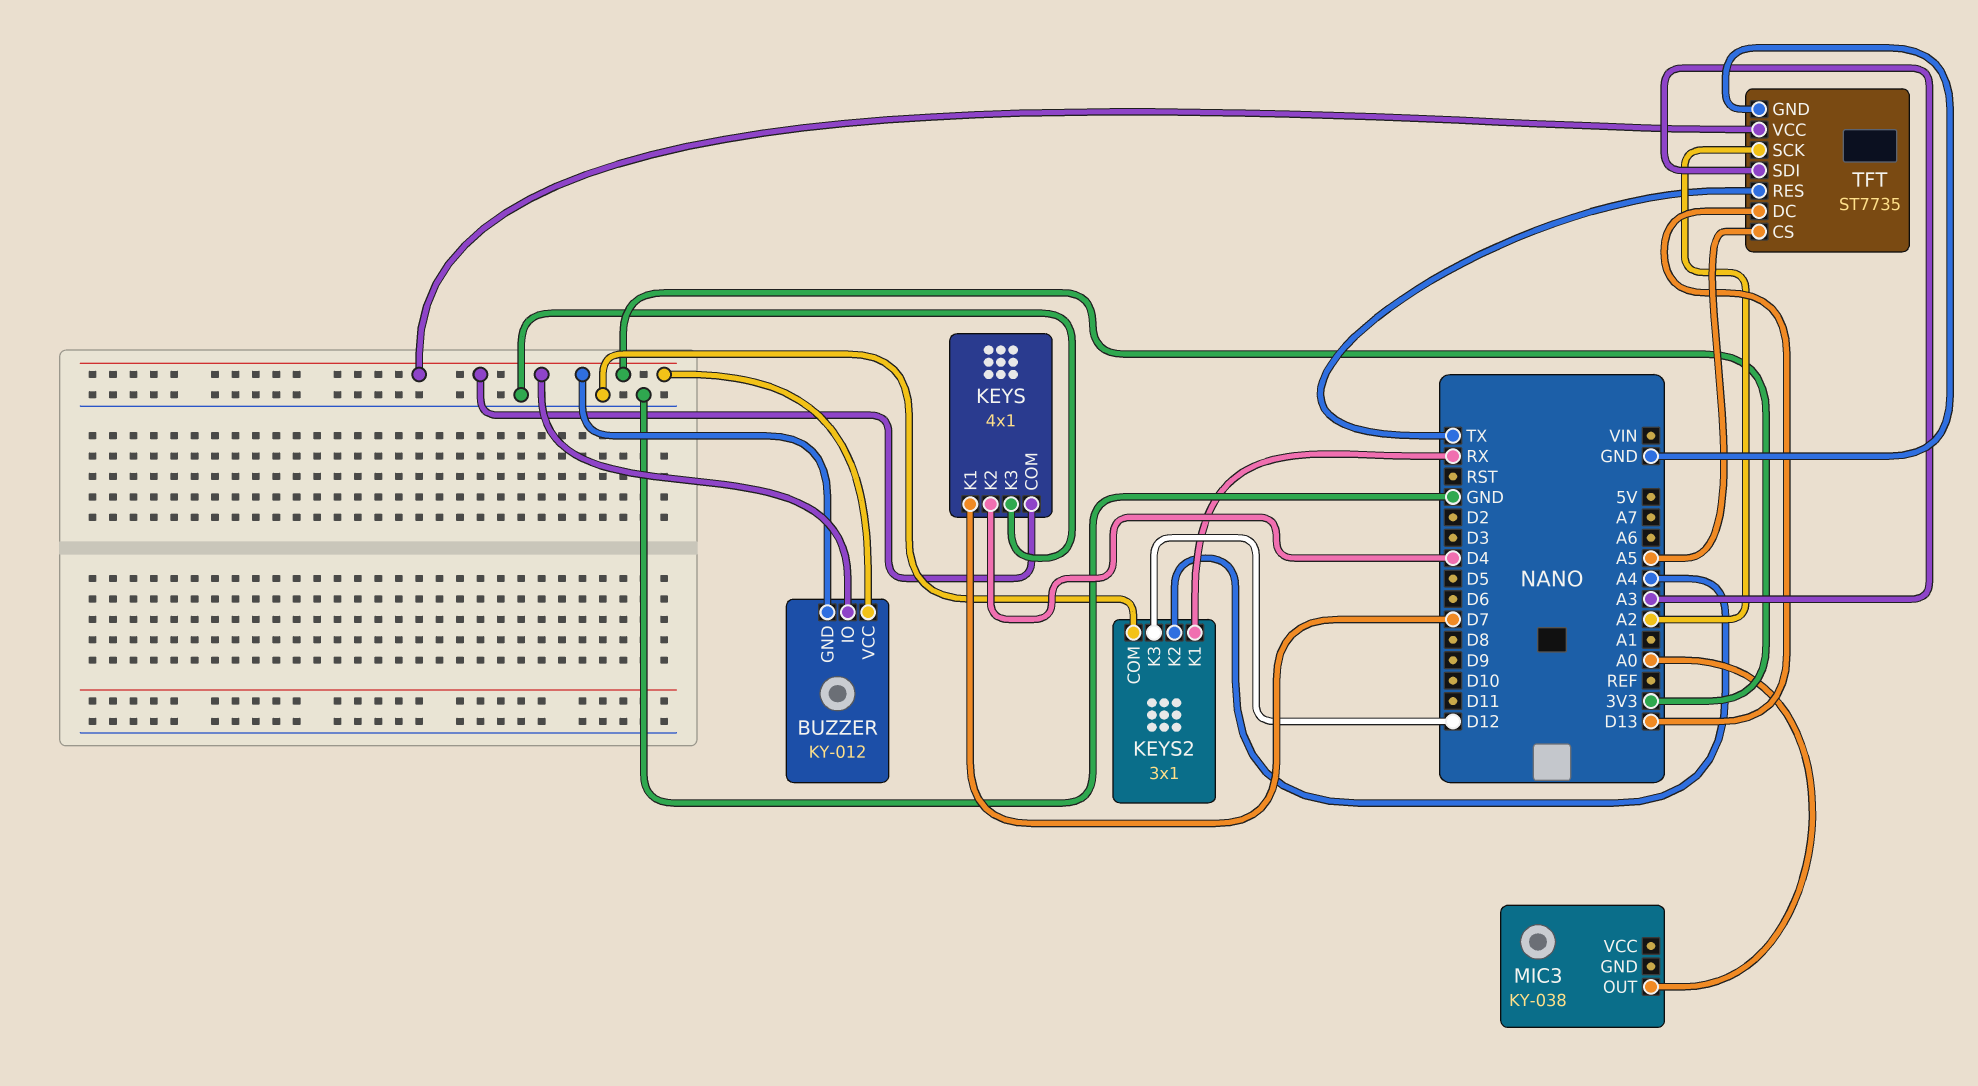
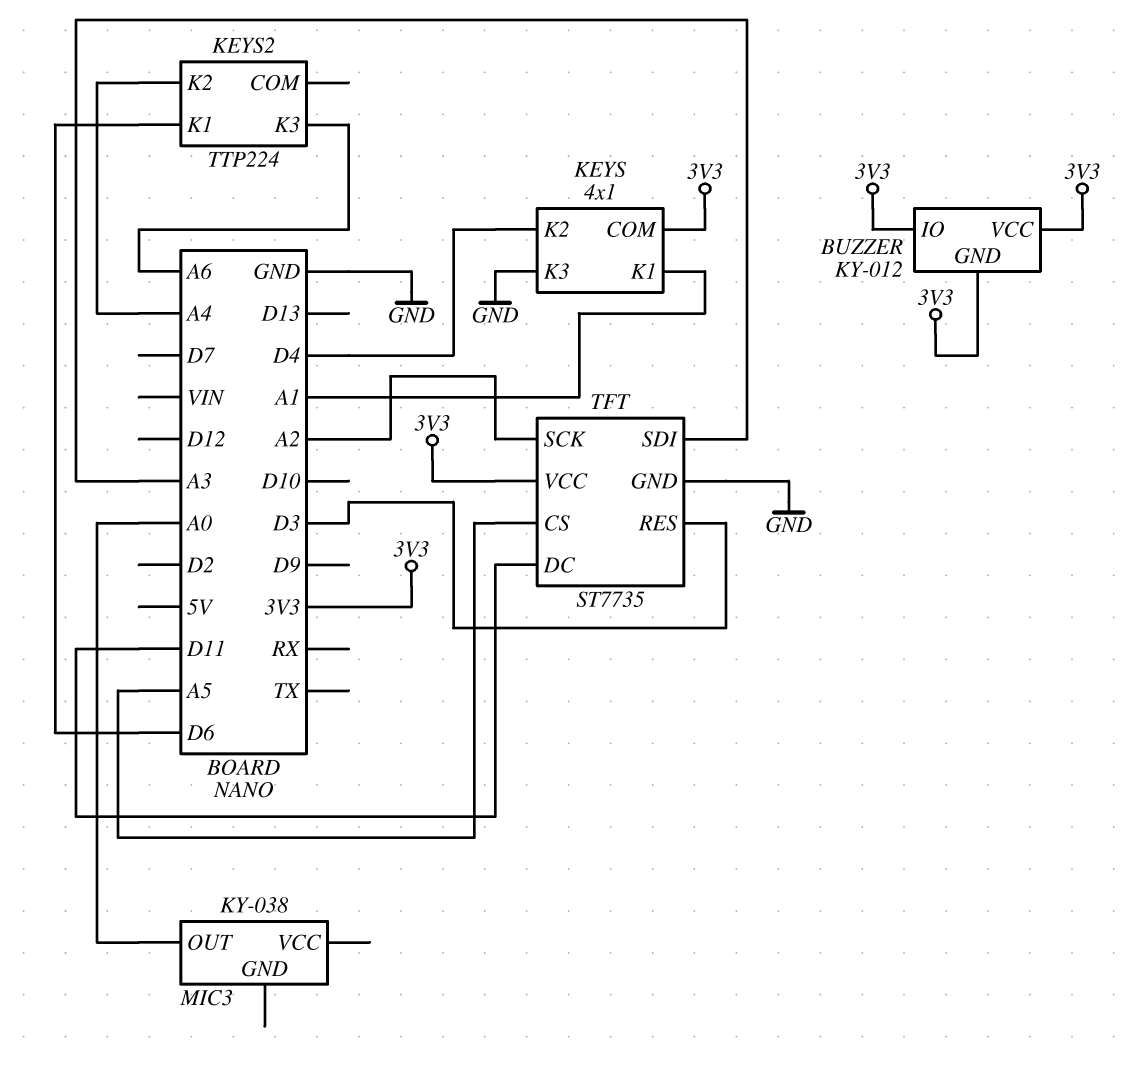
KEYS pin K1: D7 -> A1
KEYS2: 3x1 -> TTP224
KEYS2 pin COM: GND -> none
KEYS2 pin K1: RX -> D6
KEYS2 pin K3: D12 -> A6
TFT pin DC: D13 -> D11
TFT pin RES: TX -> D3

